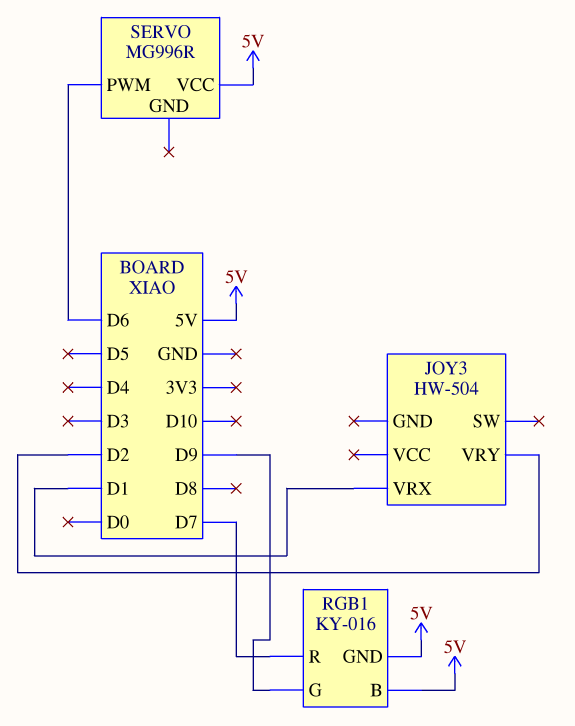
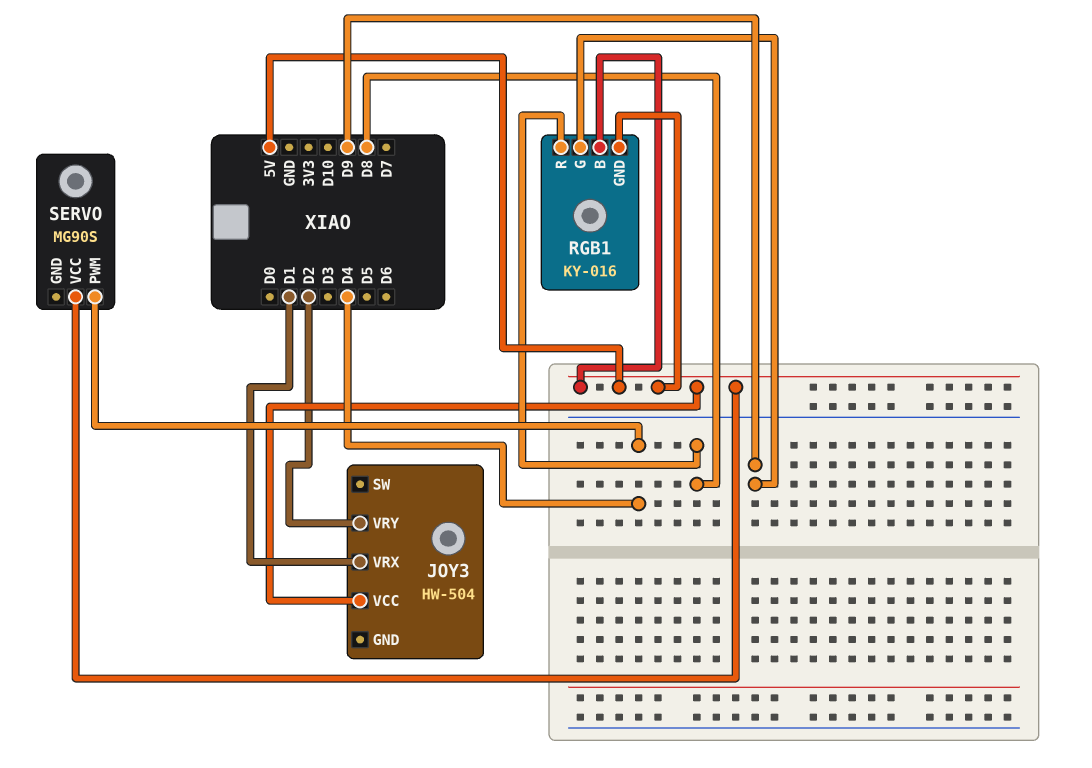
JOY3 pin VCC: none -> 5V
RGB1 pin R: D7 -> D8
SERVO: MG996R -> MG90S
SERVO pin PWM: D6 -> D4

